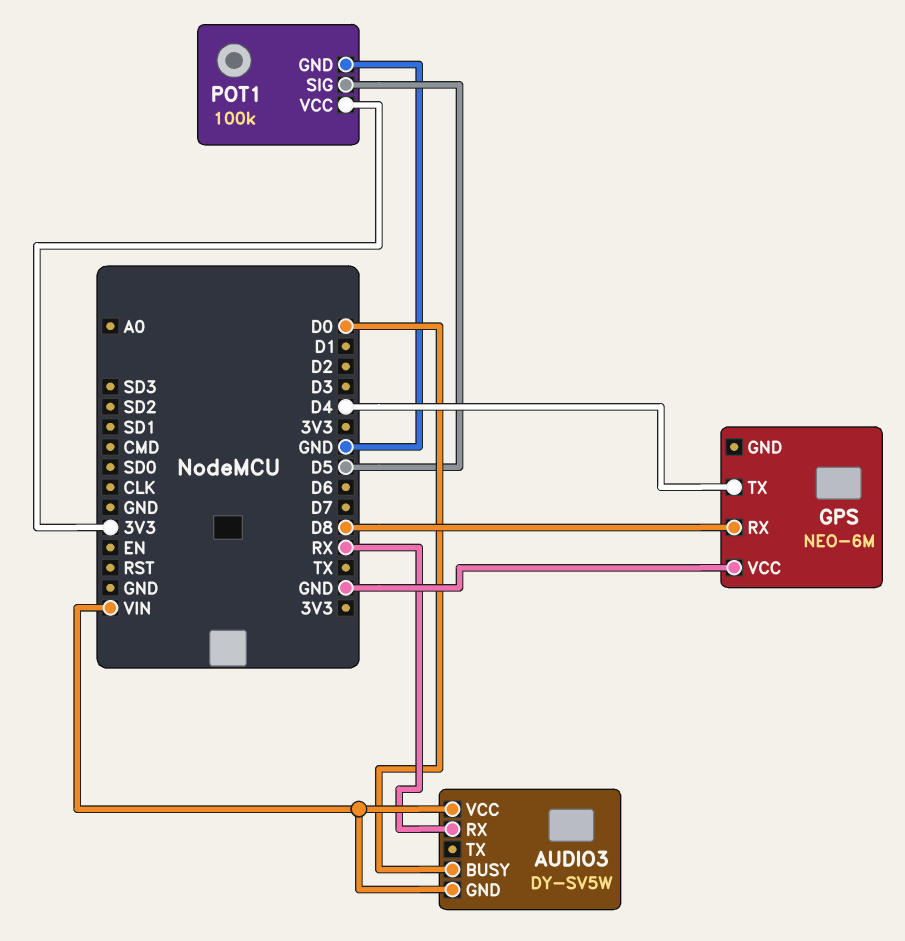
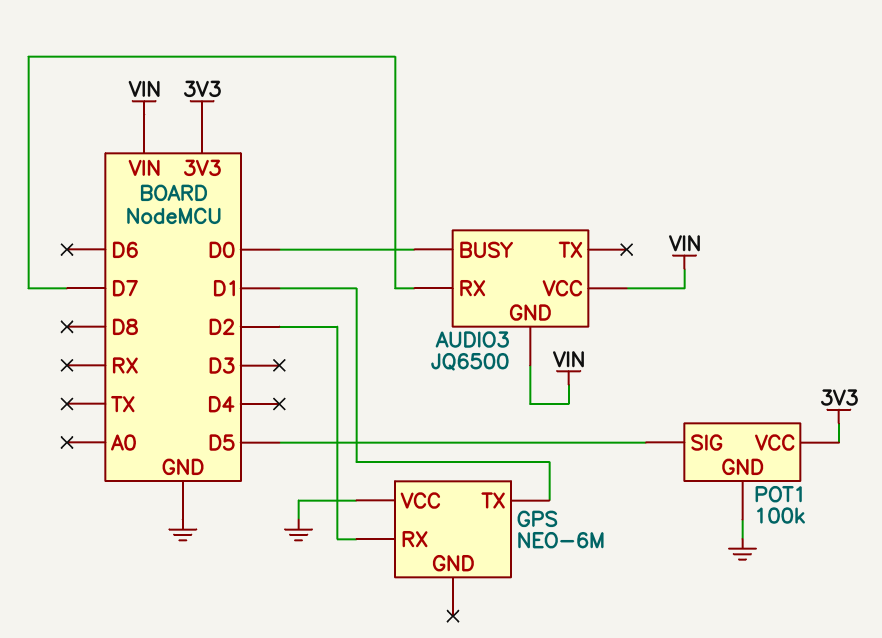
AUDIO3: DY-SV5W -> JQ6500
AUDIO3 pin RX: RX -> D7
GPS pin RX: D8 -> D2
GPS pin TX: D4 -> D1

